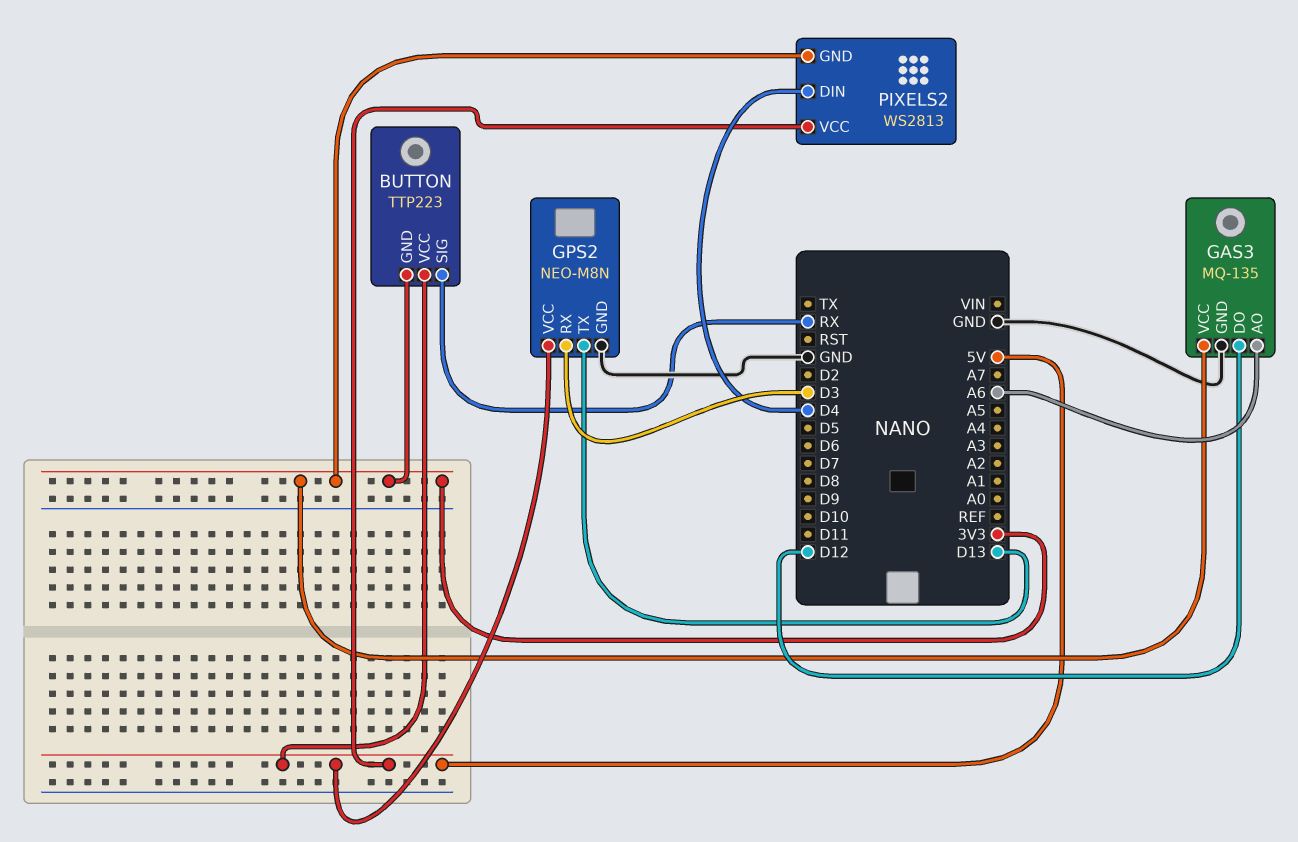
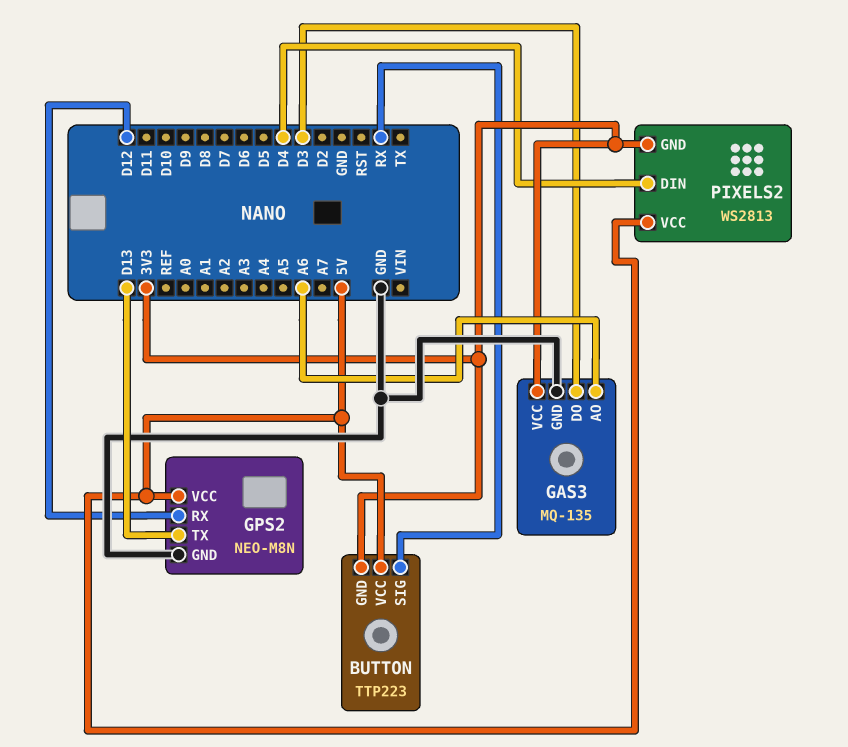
GAS3 pin DO: D12 -> D3
GPS2 pin RX: D3 -> D12

